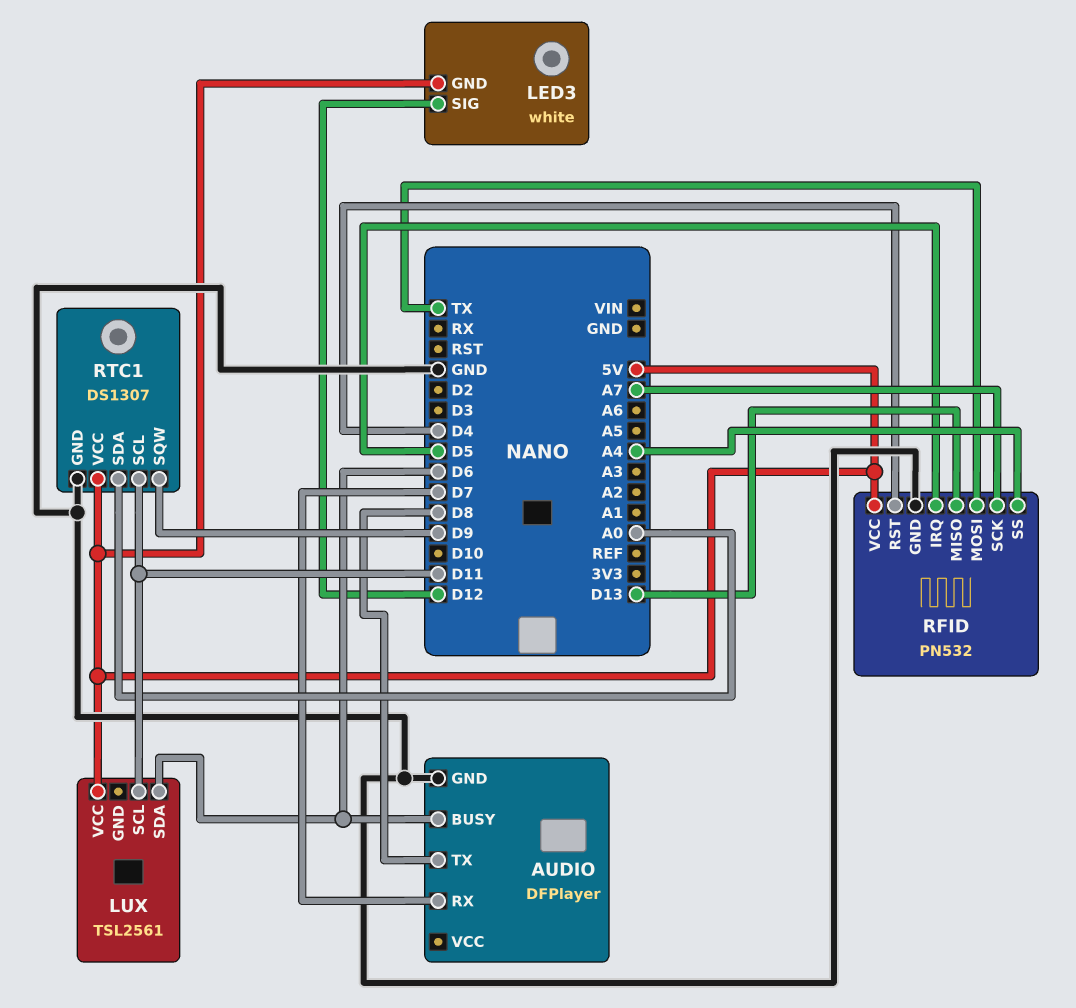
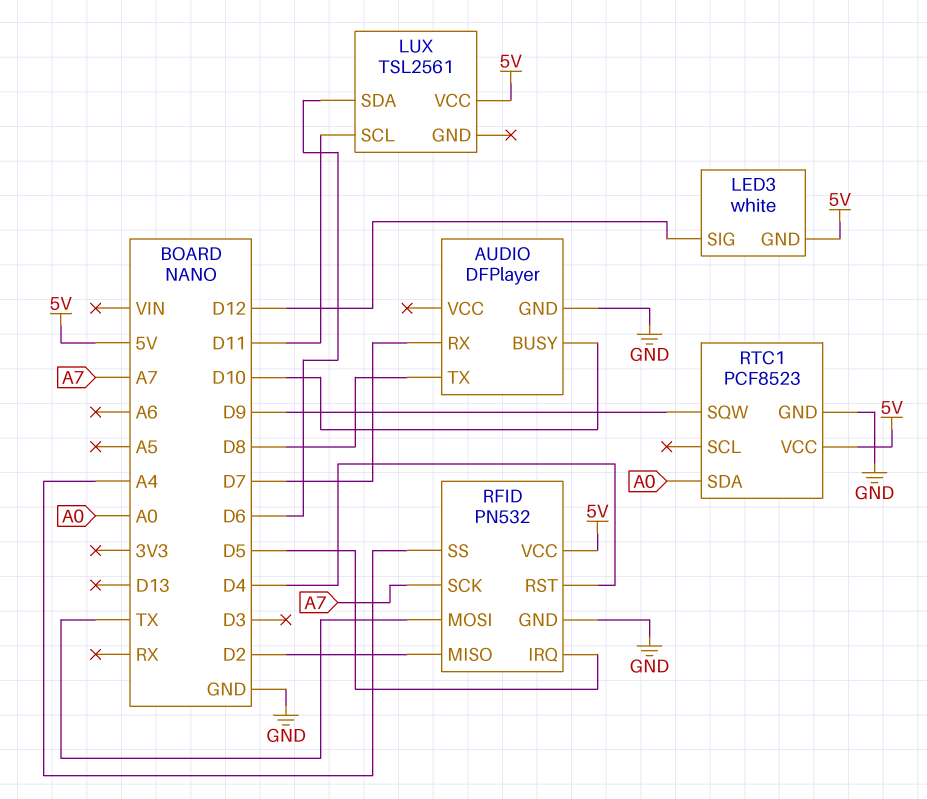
AUDIO pin BUSY: D6 -> D10
RFID pin MISO: D13 -> D2
RTC1: DS1307 -> PCF8523
RTC1 pin SCL: D11 -> none

